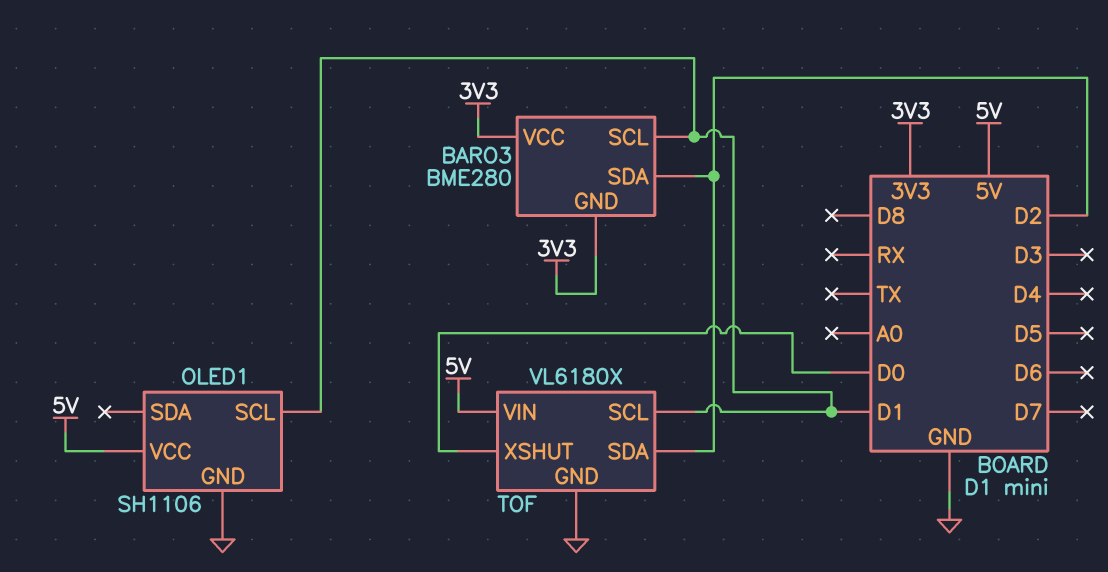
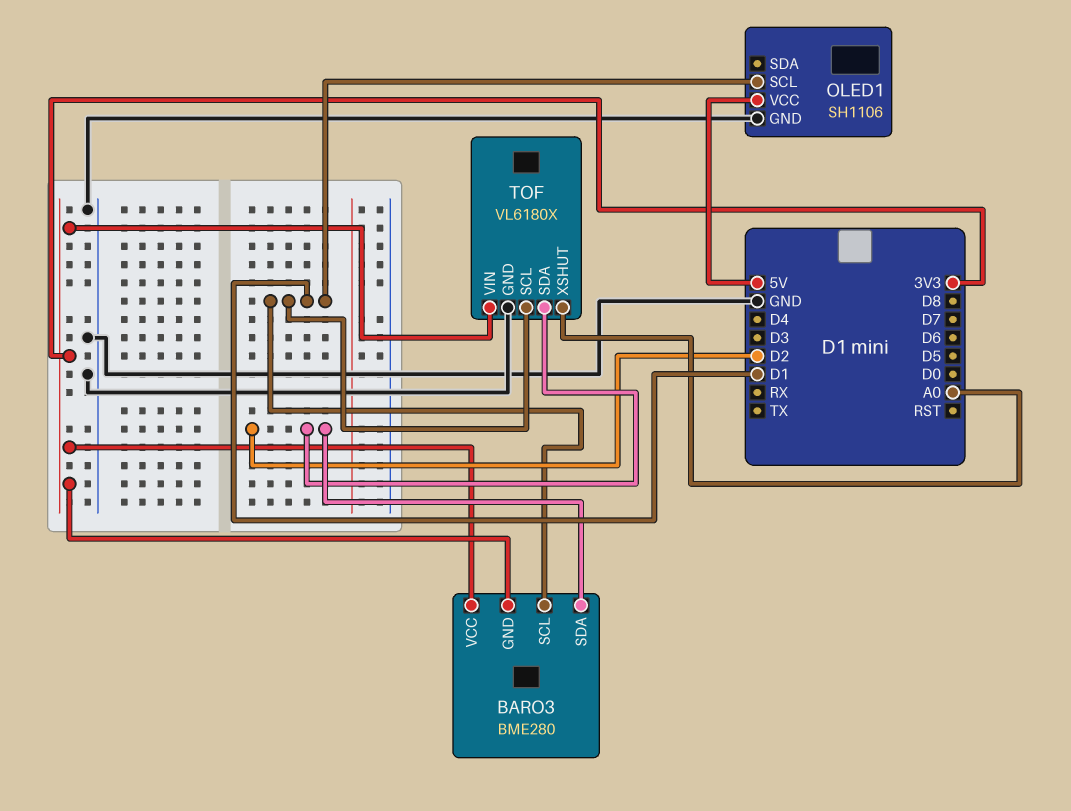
TOF pin VIN: 5V -> 3V3
TOF pin XSHUT: D0 -> A0

